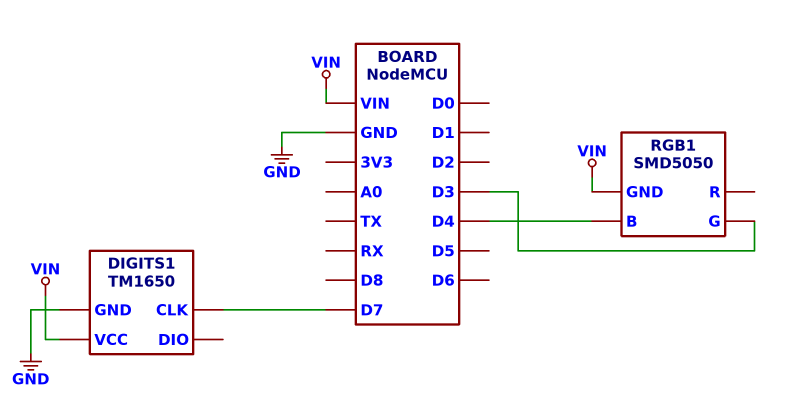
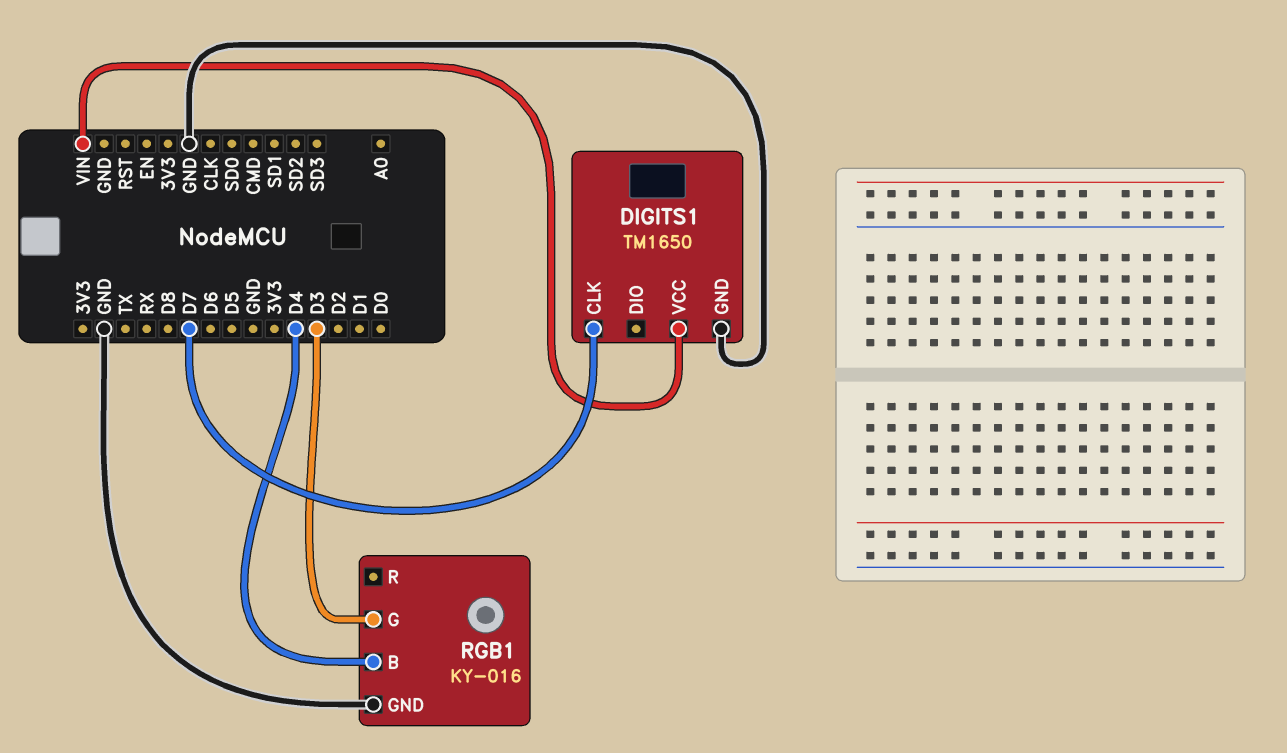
RGB1: SMD5050 -> KY-016
RGB1 pin GND: VIN -> GND

